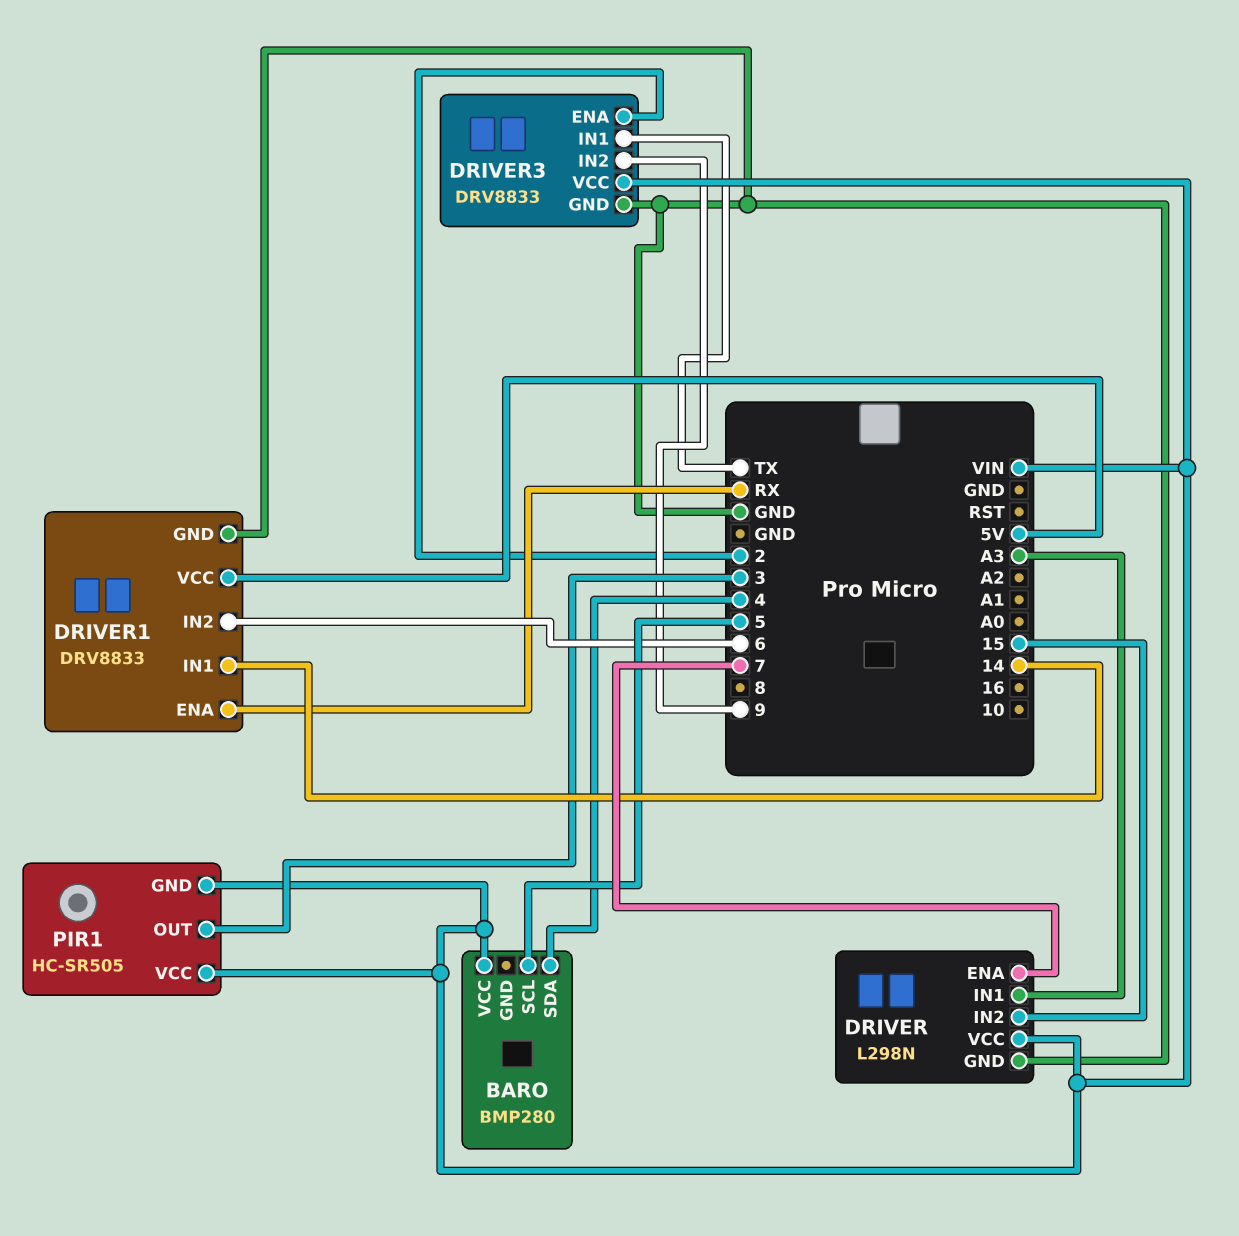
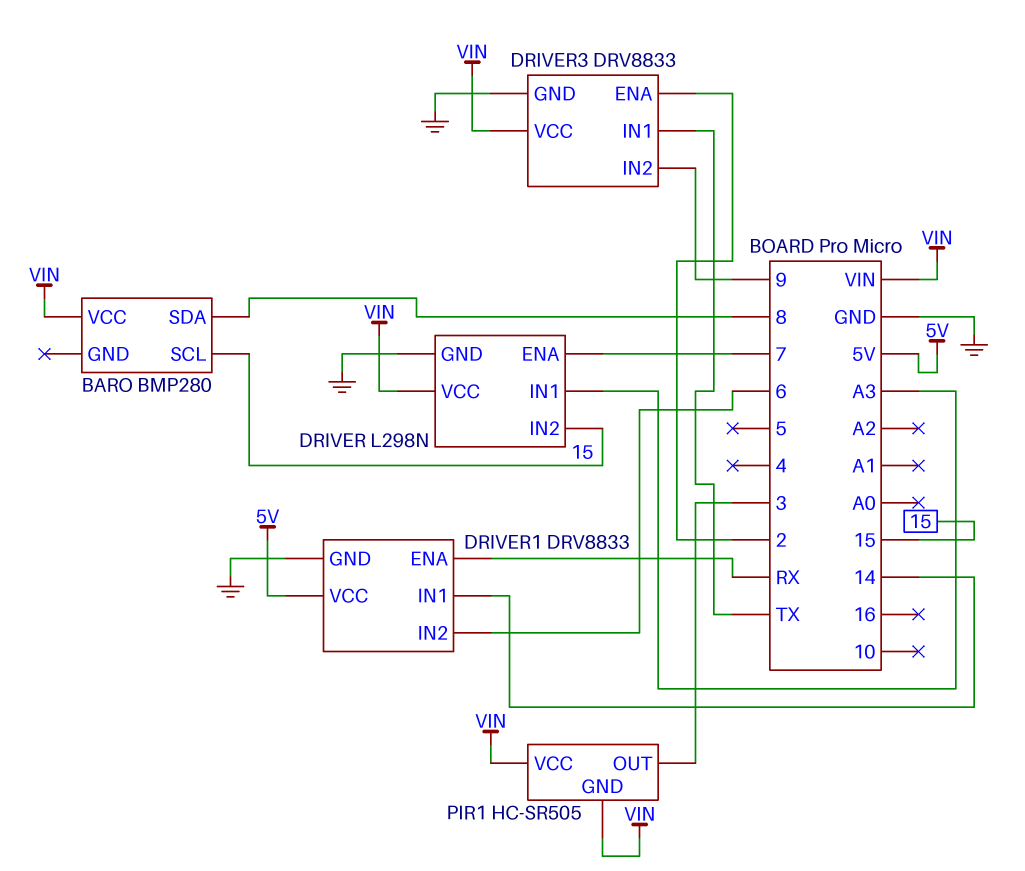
BARO pin SCL: 5 -> 15
BARO pin SDA: 4 -> 8

